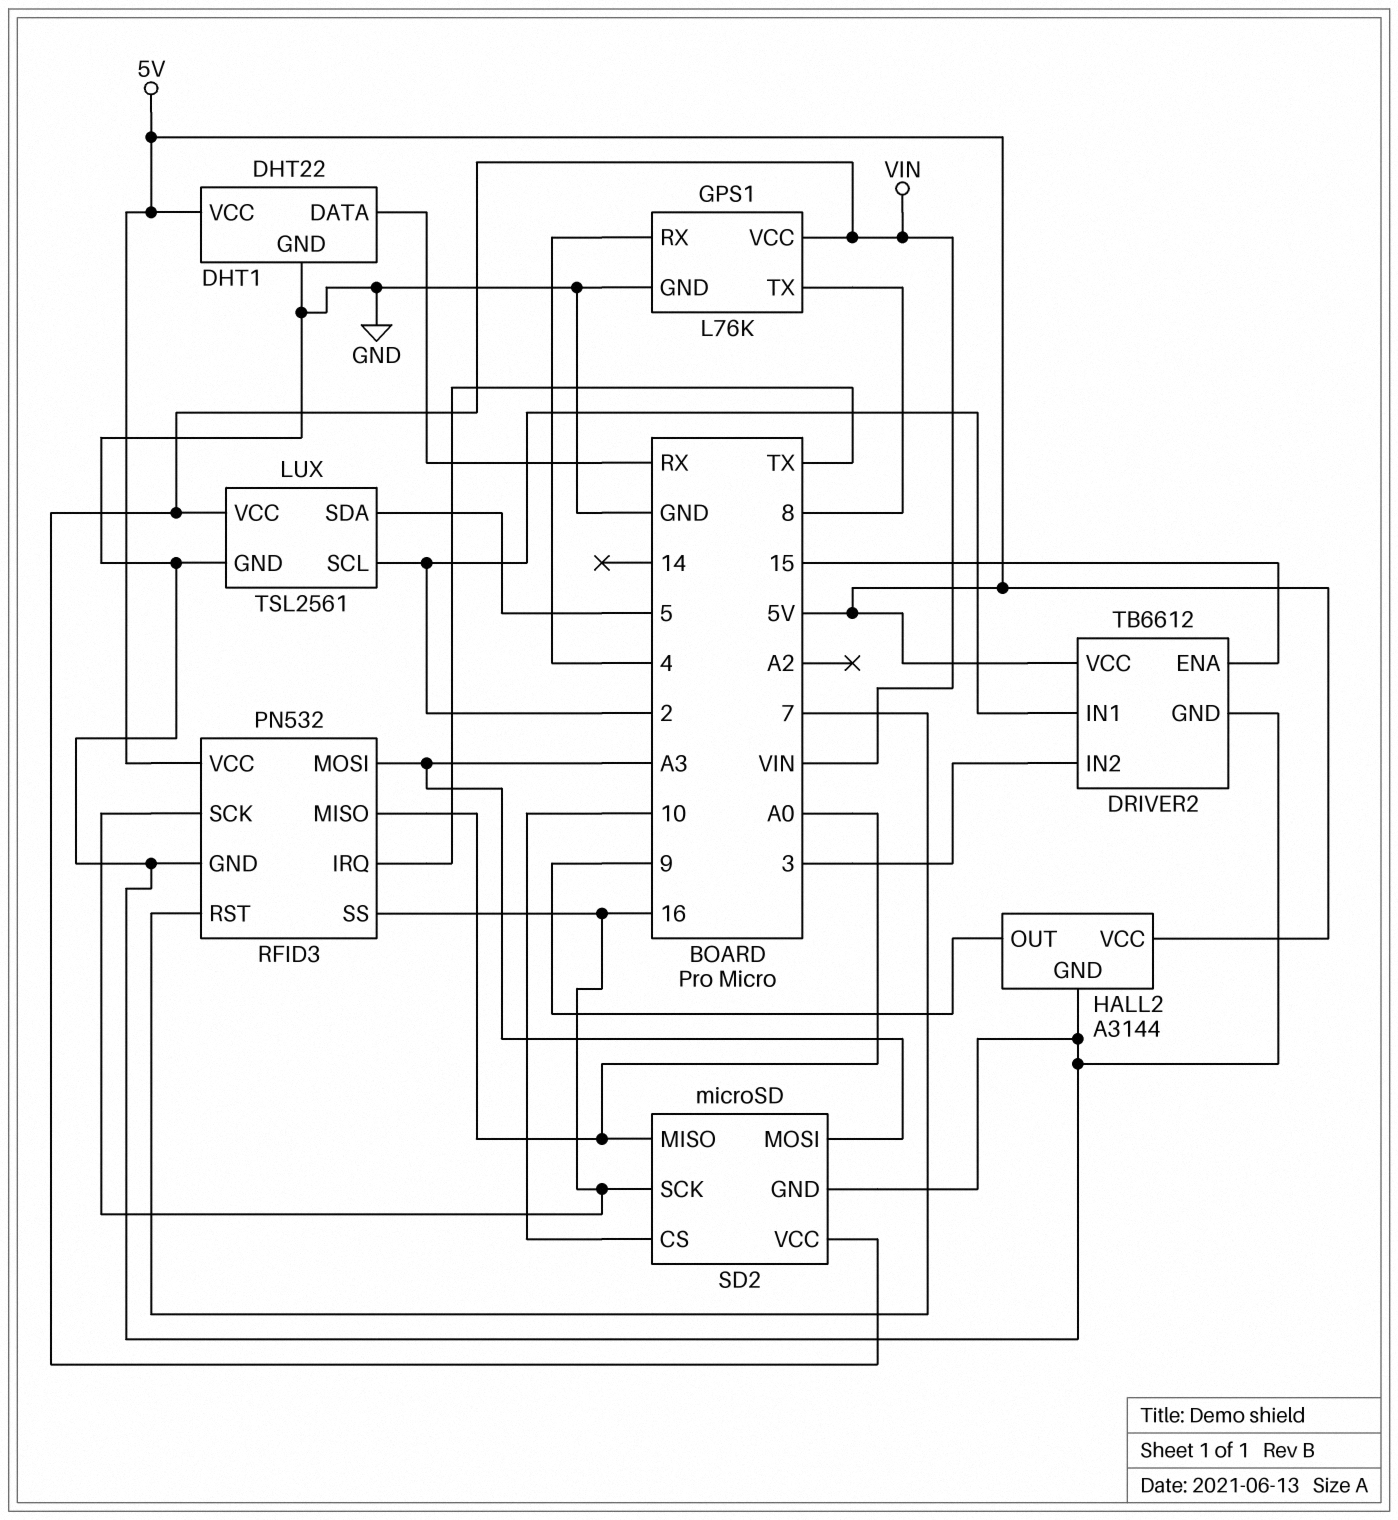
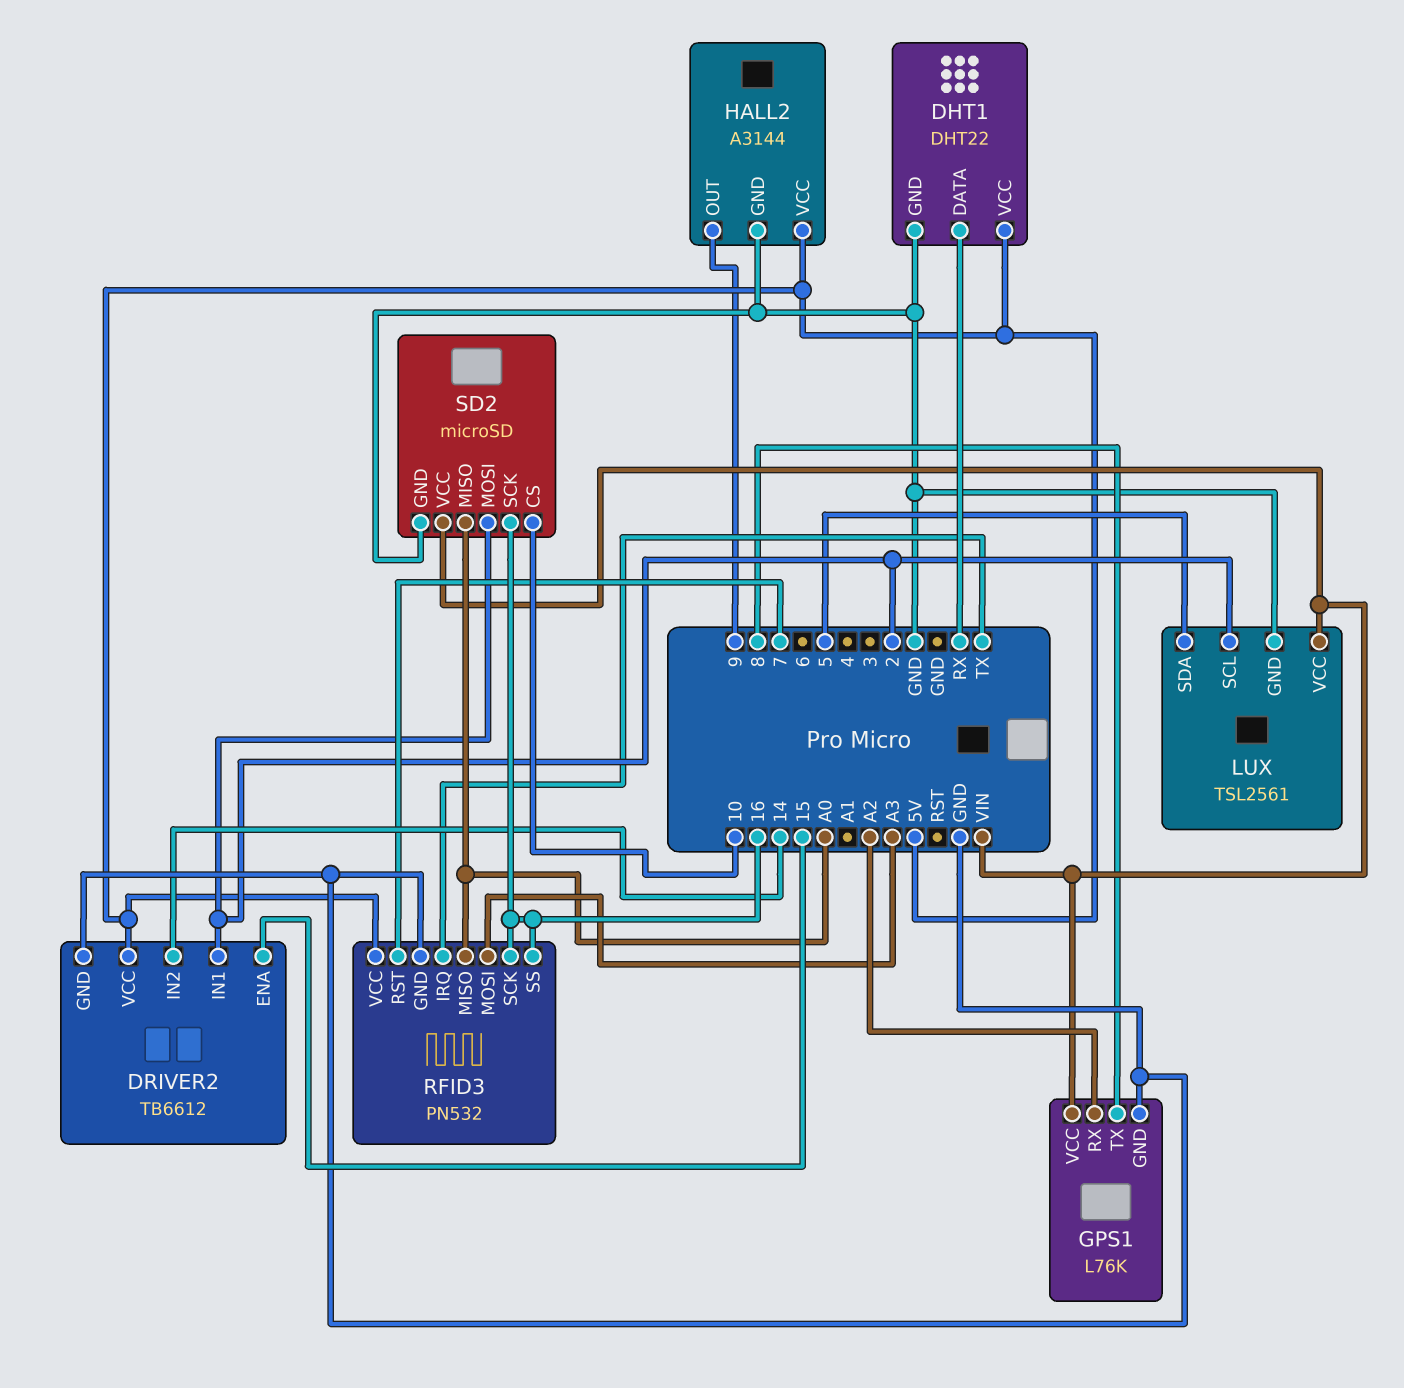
DRIVER2 pin IN2: 3 -> 14
GPS1 pin RX: 4 -> A2
SD2 pin MOSI: A3 -> 2

